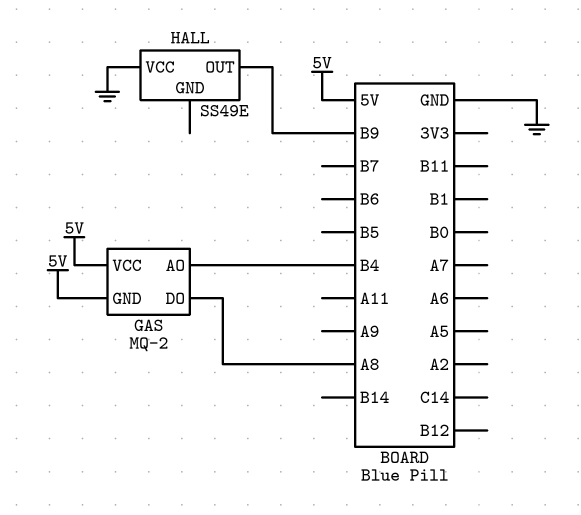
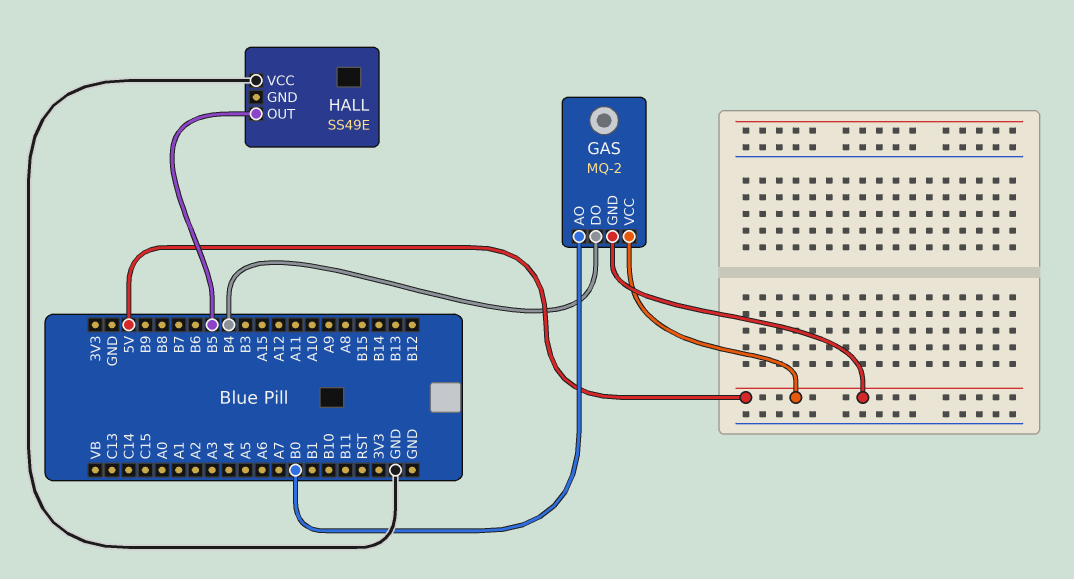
GAS pin AO: B4 -> B0
GAS pin DO: A8 -> B4
HALL pin OUT: B9 -> B5

